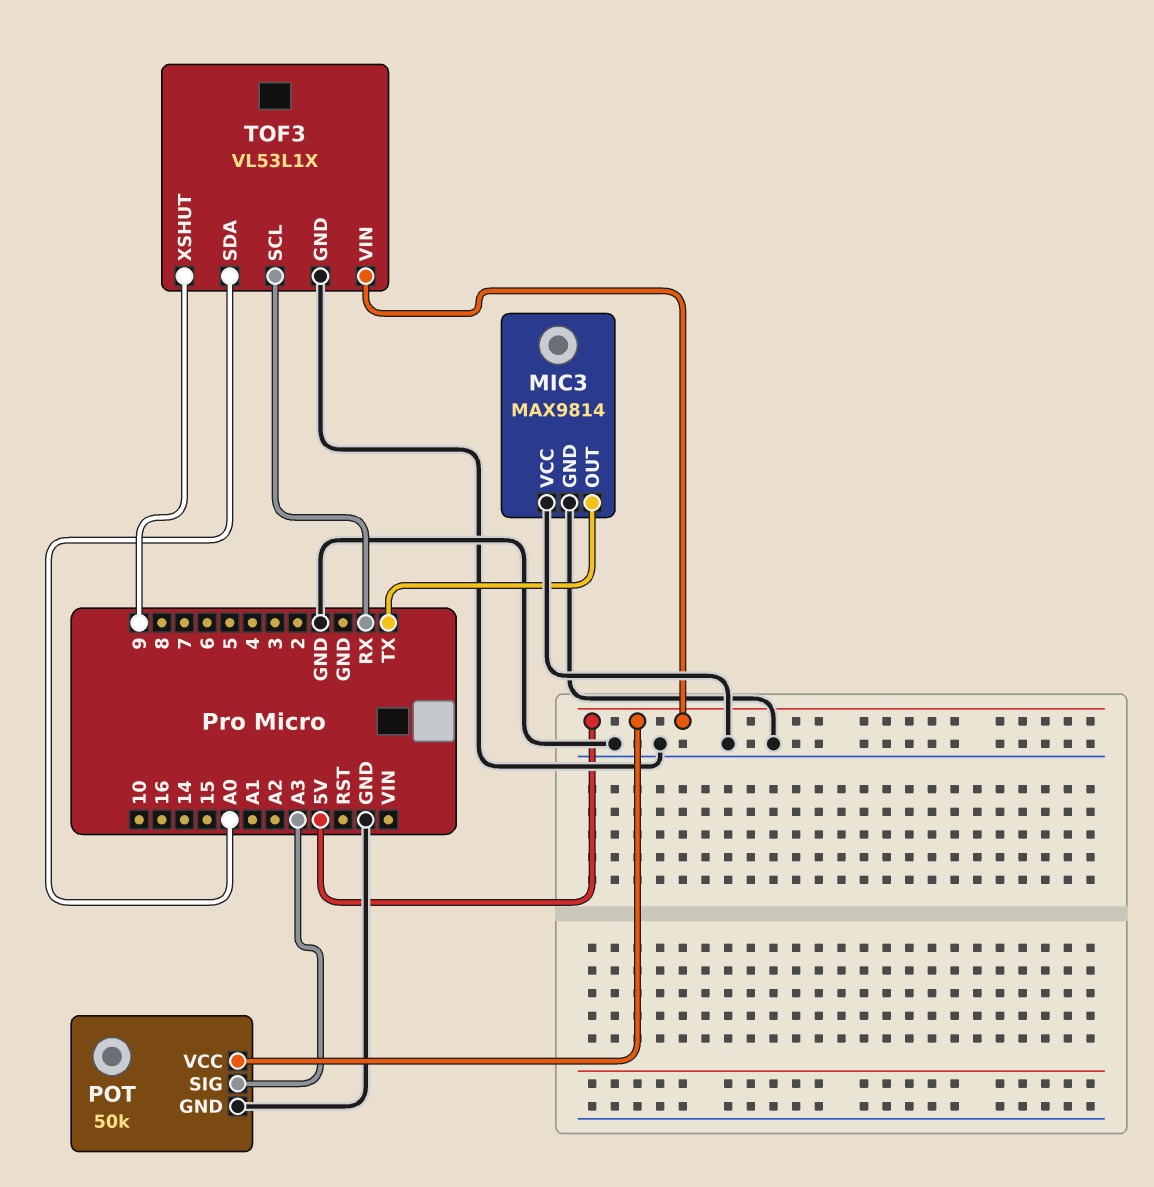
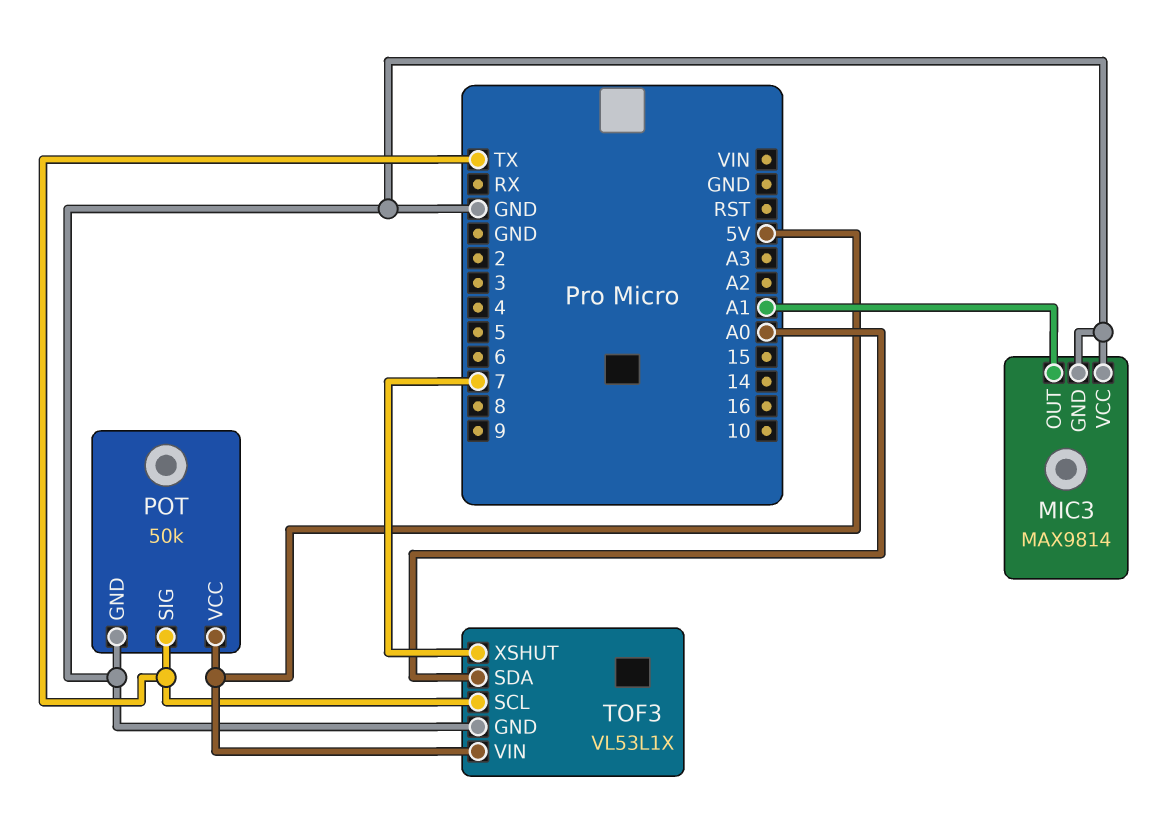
MIC3 pin OUT: TX -> A1
POT pin SIG: A3 -> TX
TOF3 pin SCL: RX -> TX
TOF3 pin XSHUT: 9 -> 7

